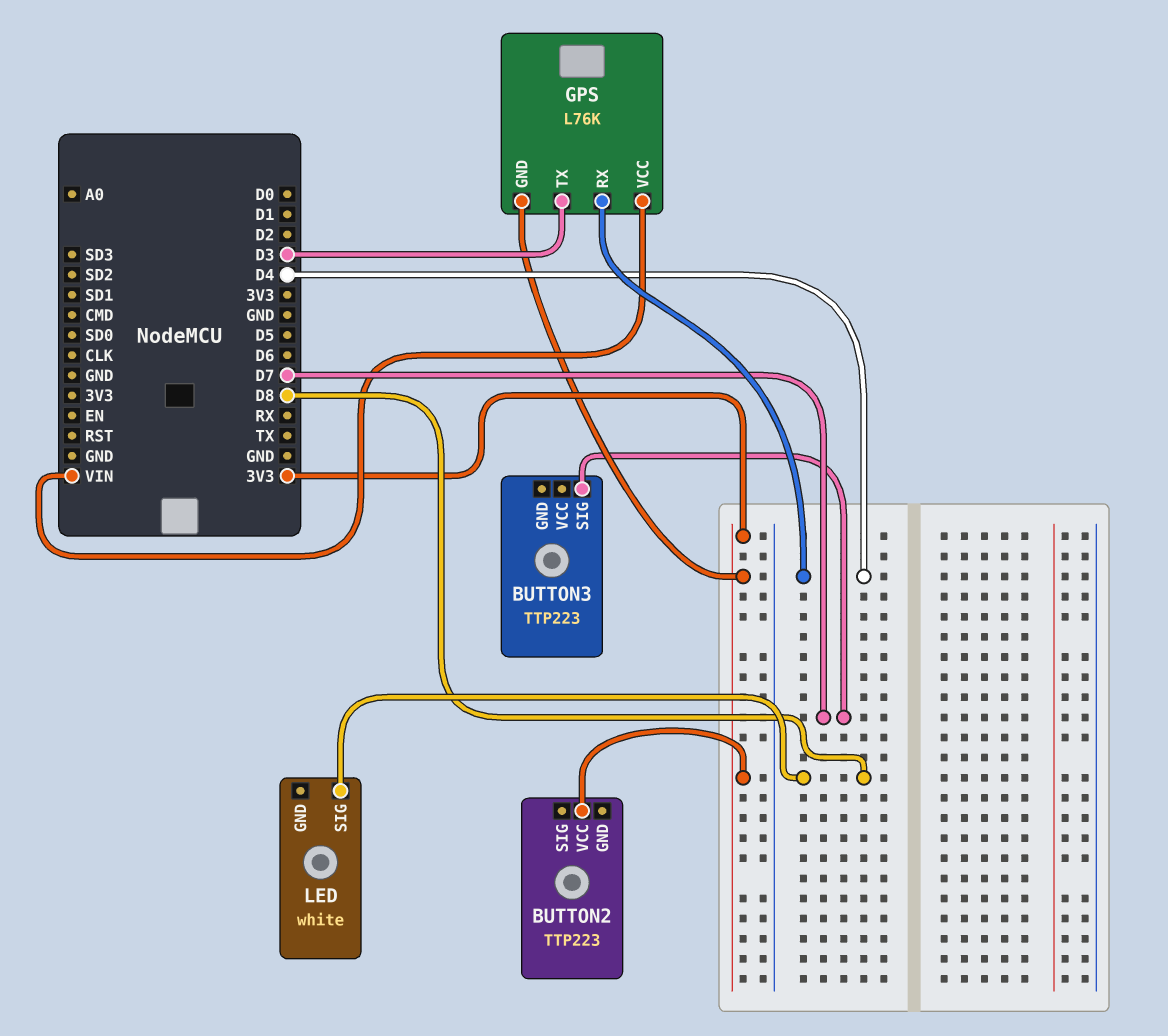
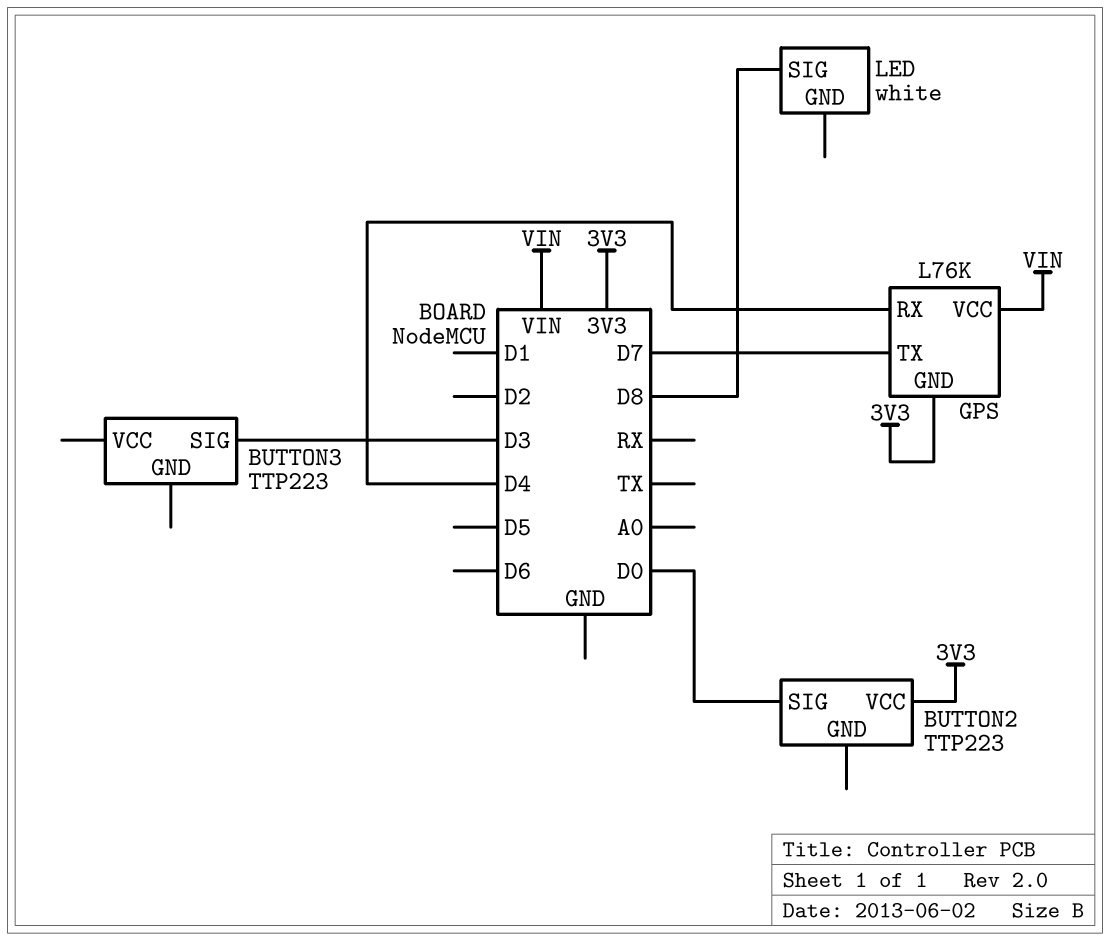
BUTTON2 pin SIG: none -> D0
BUTTON3 pin SIG: D7 -> D3
GPS pin TX: D3 -> D7

